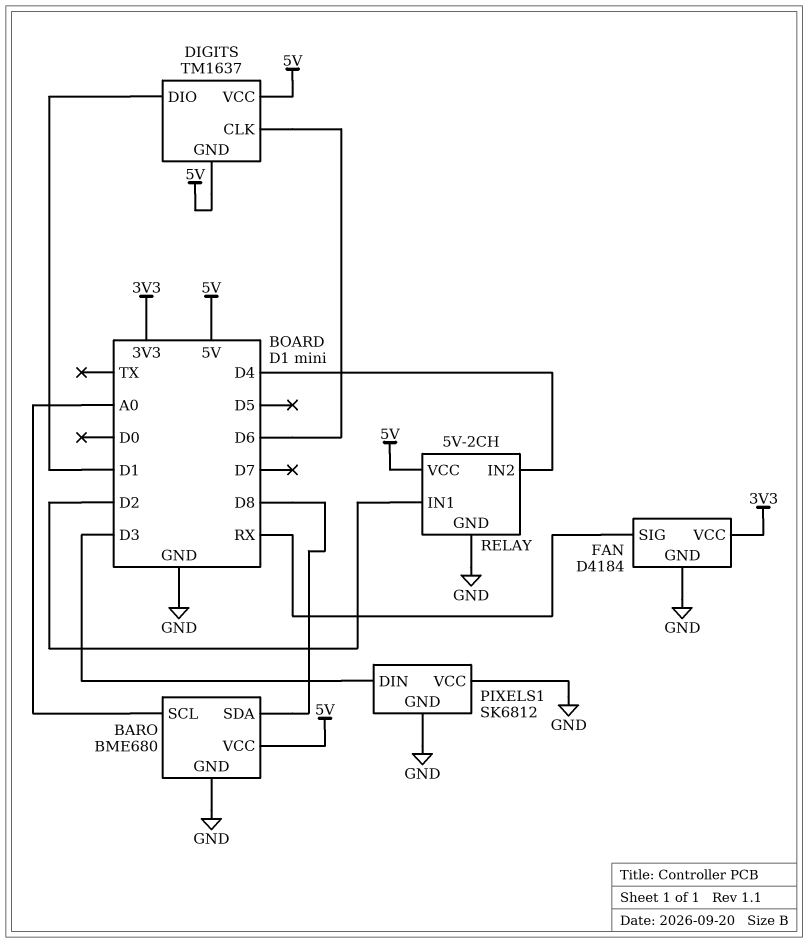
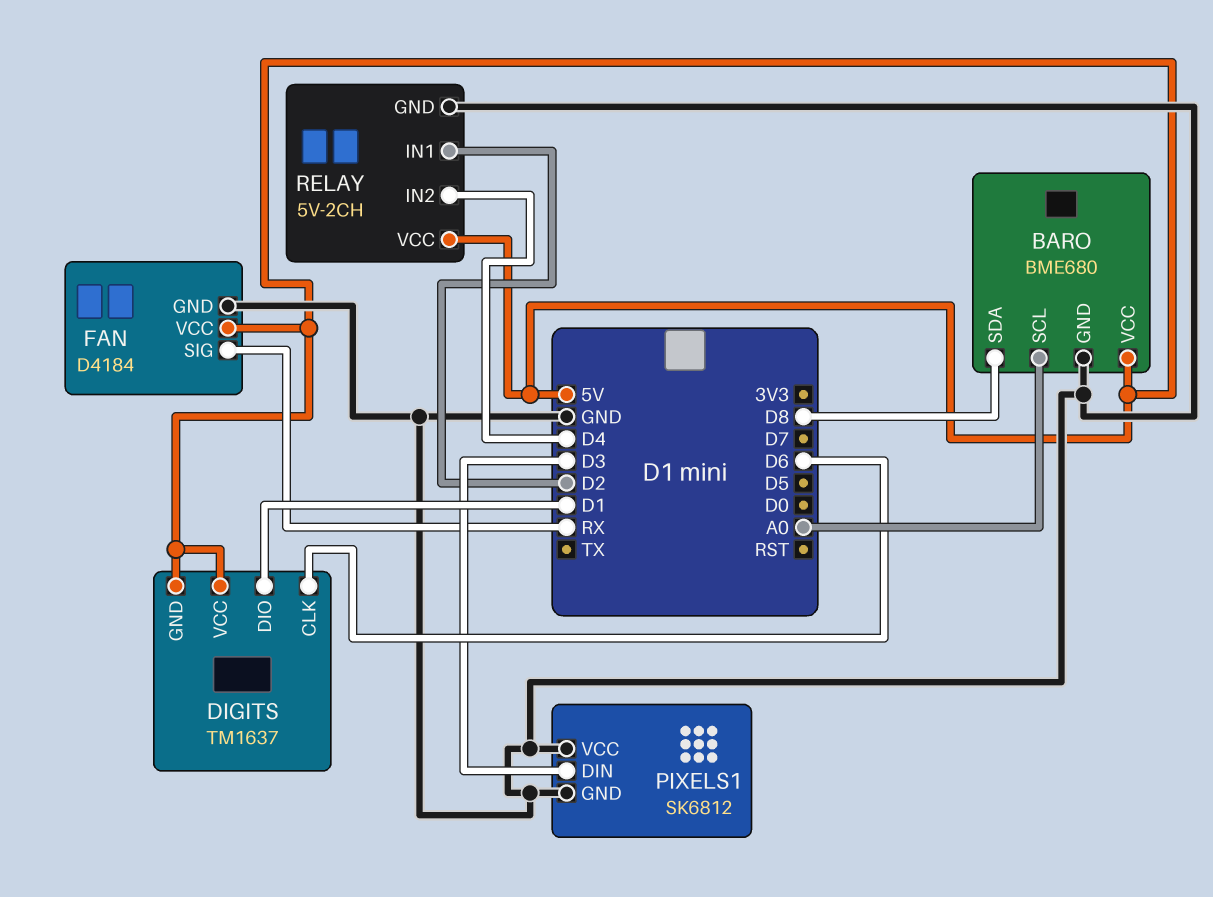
FAN pin VCC: 3V3 -> 5V

